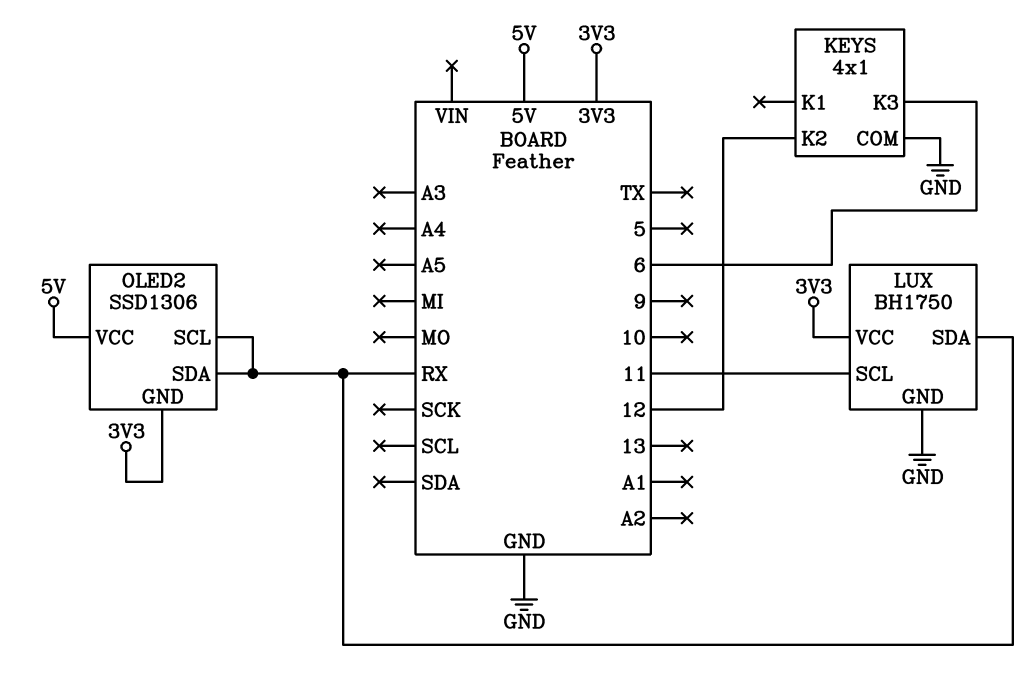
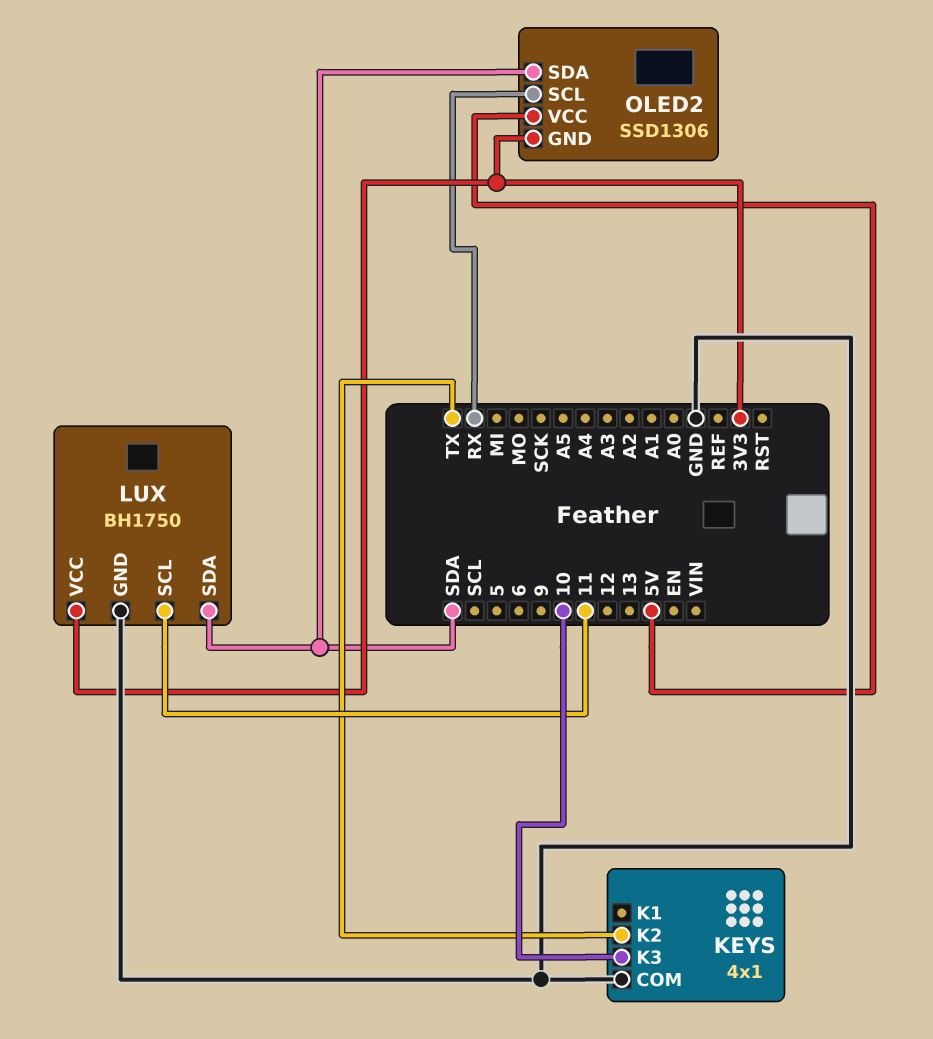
KEYS pin K2: 12 -> TX
KEYS pin K3: 6 -> 10
LUX pin SDA: RX -> SDA
OLED2 pin SDA: RX -> SDA

